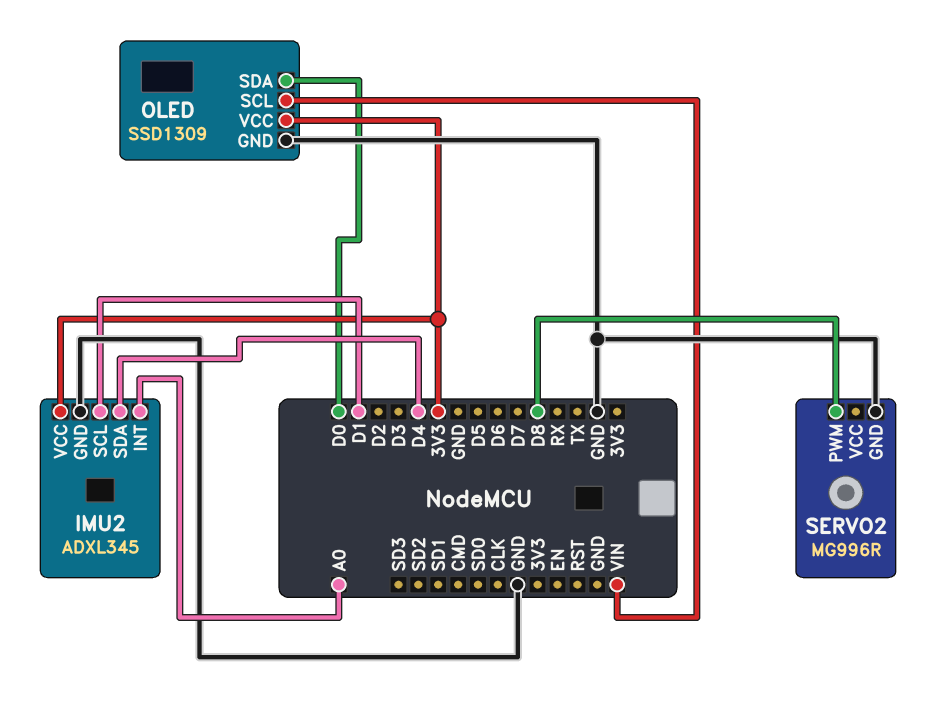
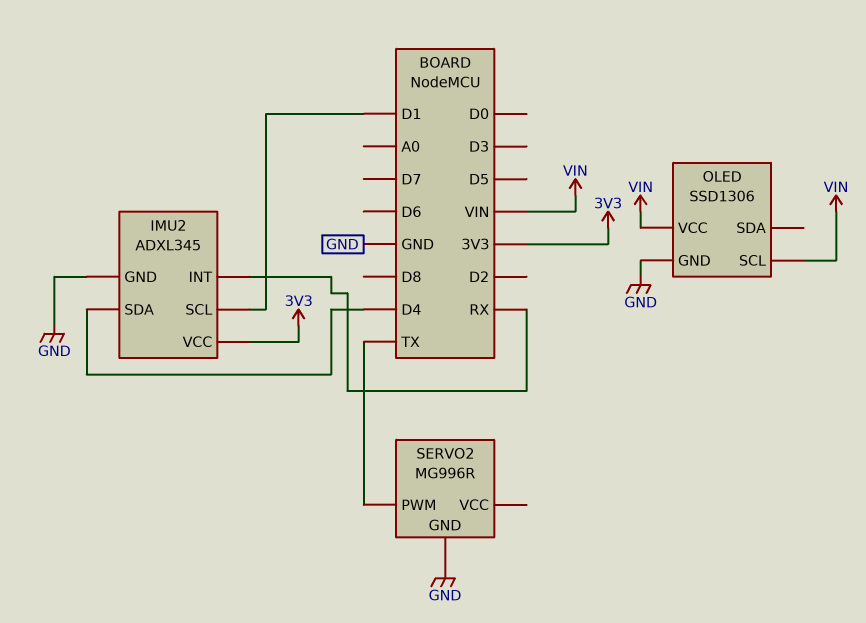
IMU2 pin INT: A0 -> RX
OLED: SSD1309 -> SSD1306
OLED pin SDA: D0 -> none
OLED pin VCC: 3V3 -> VIN
SERVO2 pin PWM: D8 -> TX

